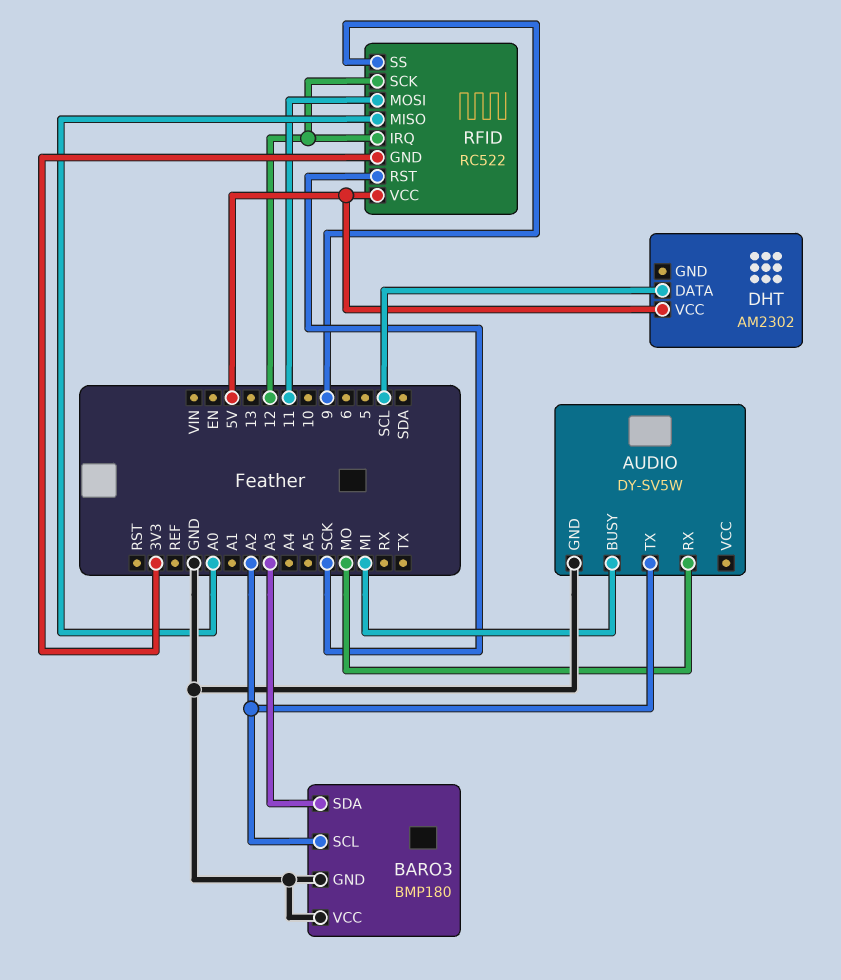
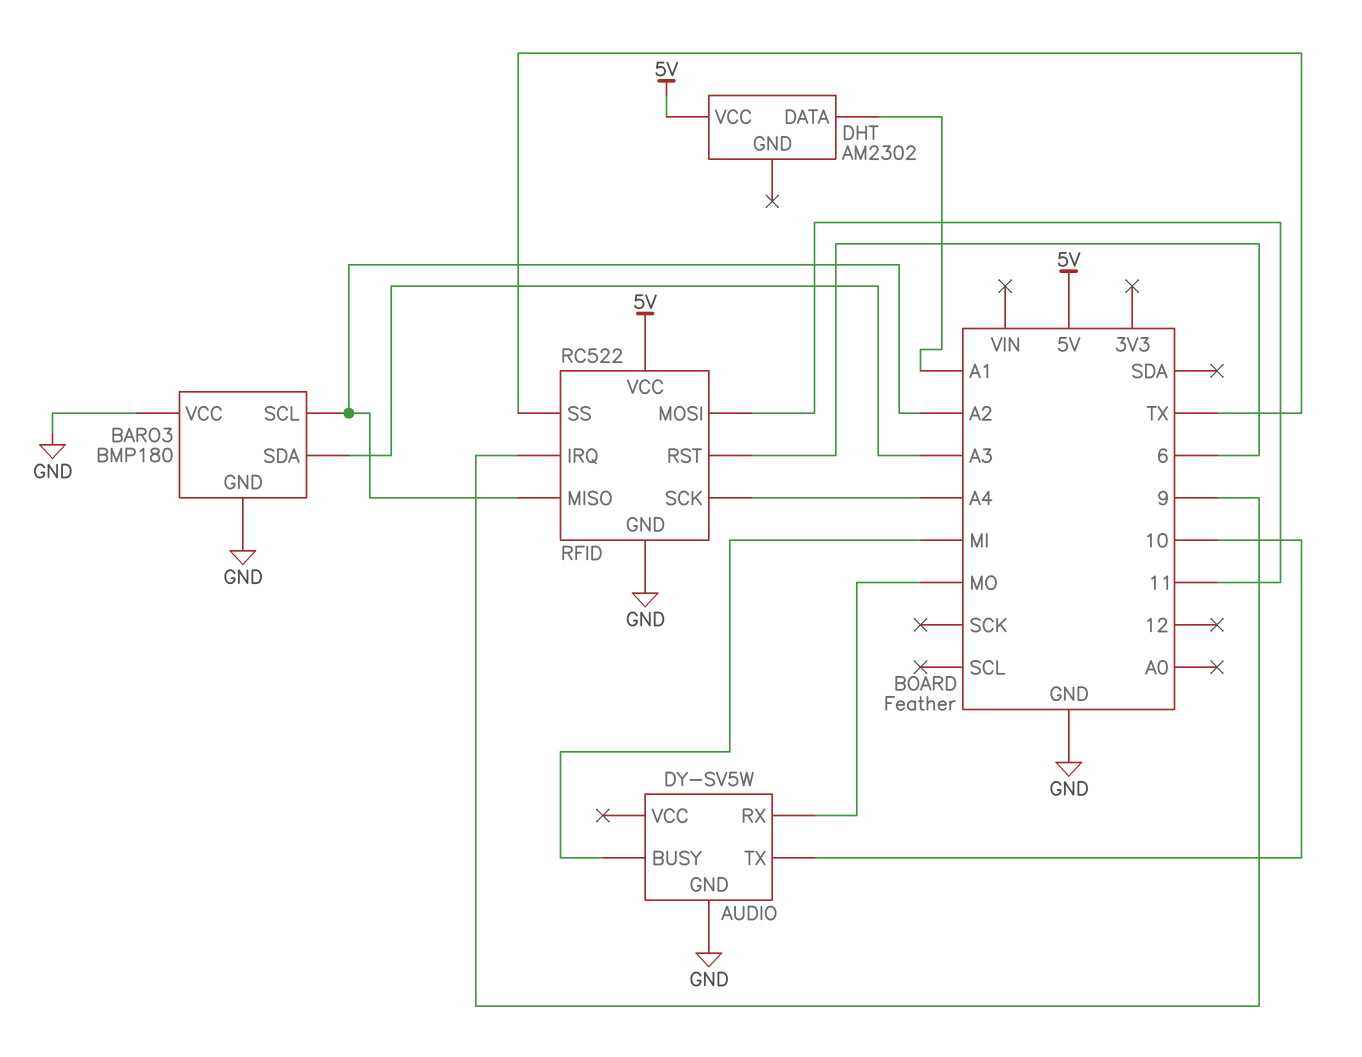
AUDIO pin TX: A2 -> 10
DHT pin DATA: SCL -> A1
RFID pin GND: 3V3 -> GND
RFID pin IRQ: 12 -> 9
RFID pin MISO: A0 -> A2
RFID pin RST: SCK -> 6
RFID pin SCK: 12 -> A4
RFID pin SS: 9 -> TX

